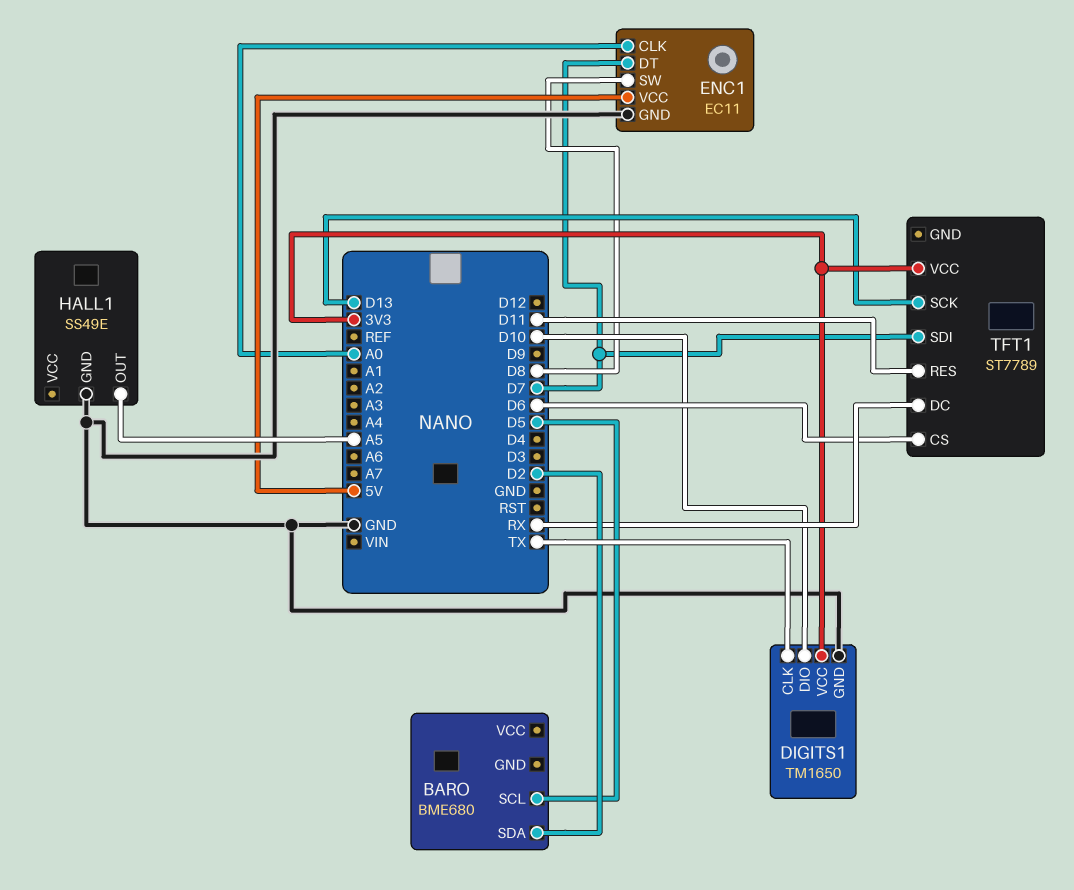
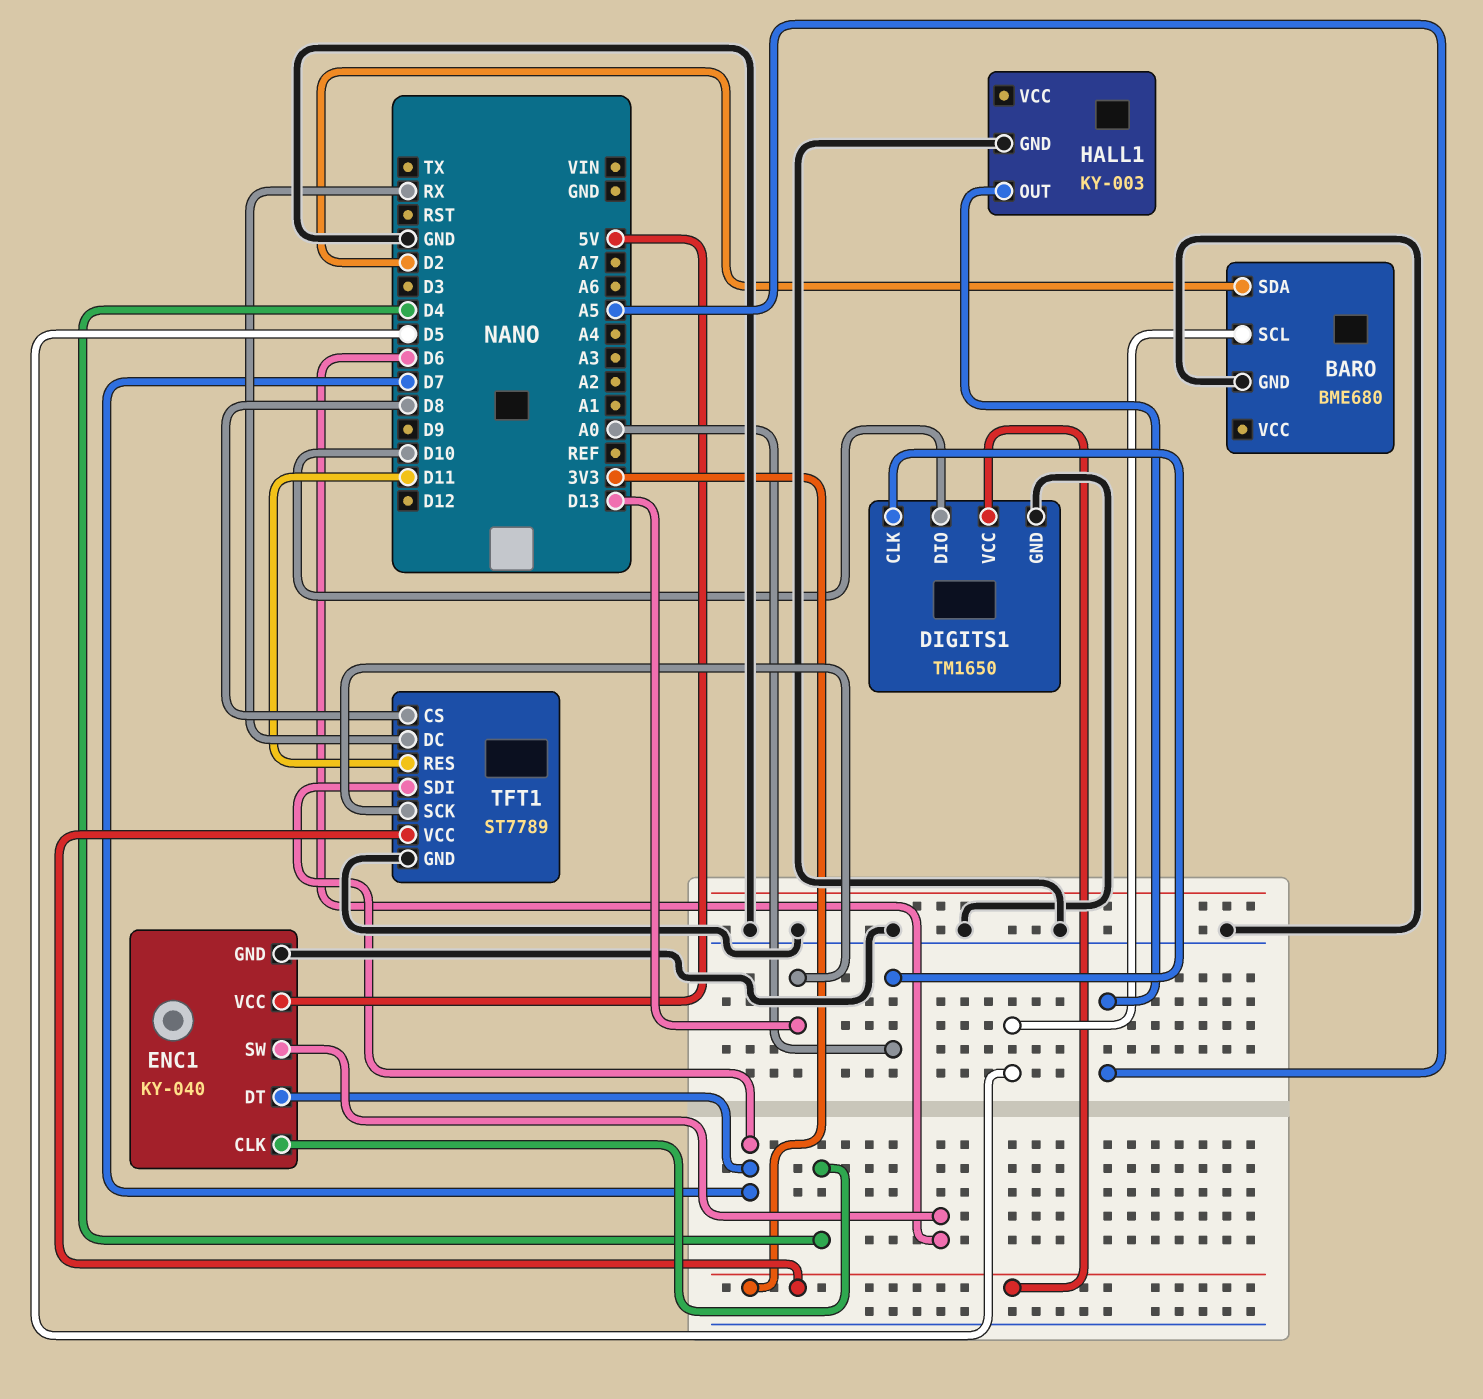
BARO pin GND: none -> GND
DIGITS1 pin CLK: TX -> A0
ENC1: EC11 -> KY-040
ENC1 pin CLK: A0 -> D4
ENC1 pin SW: D8 -> D6
HALL1: SS49E -> KY-003
TFT1 pin CS: D6 -> D8
TFT1 pin GND: none -> GND

